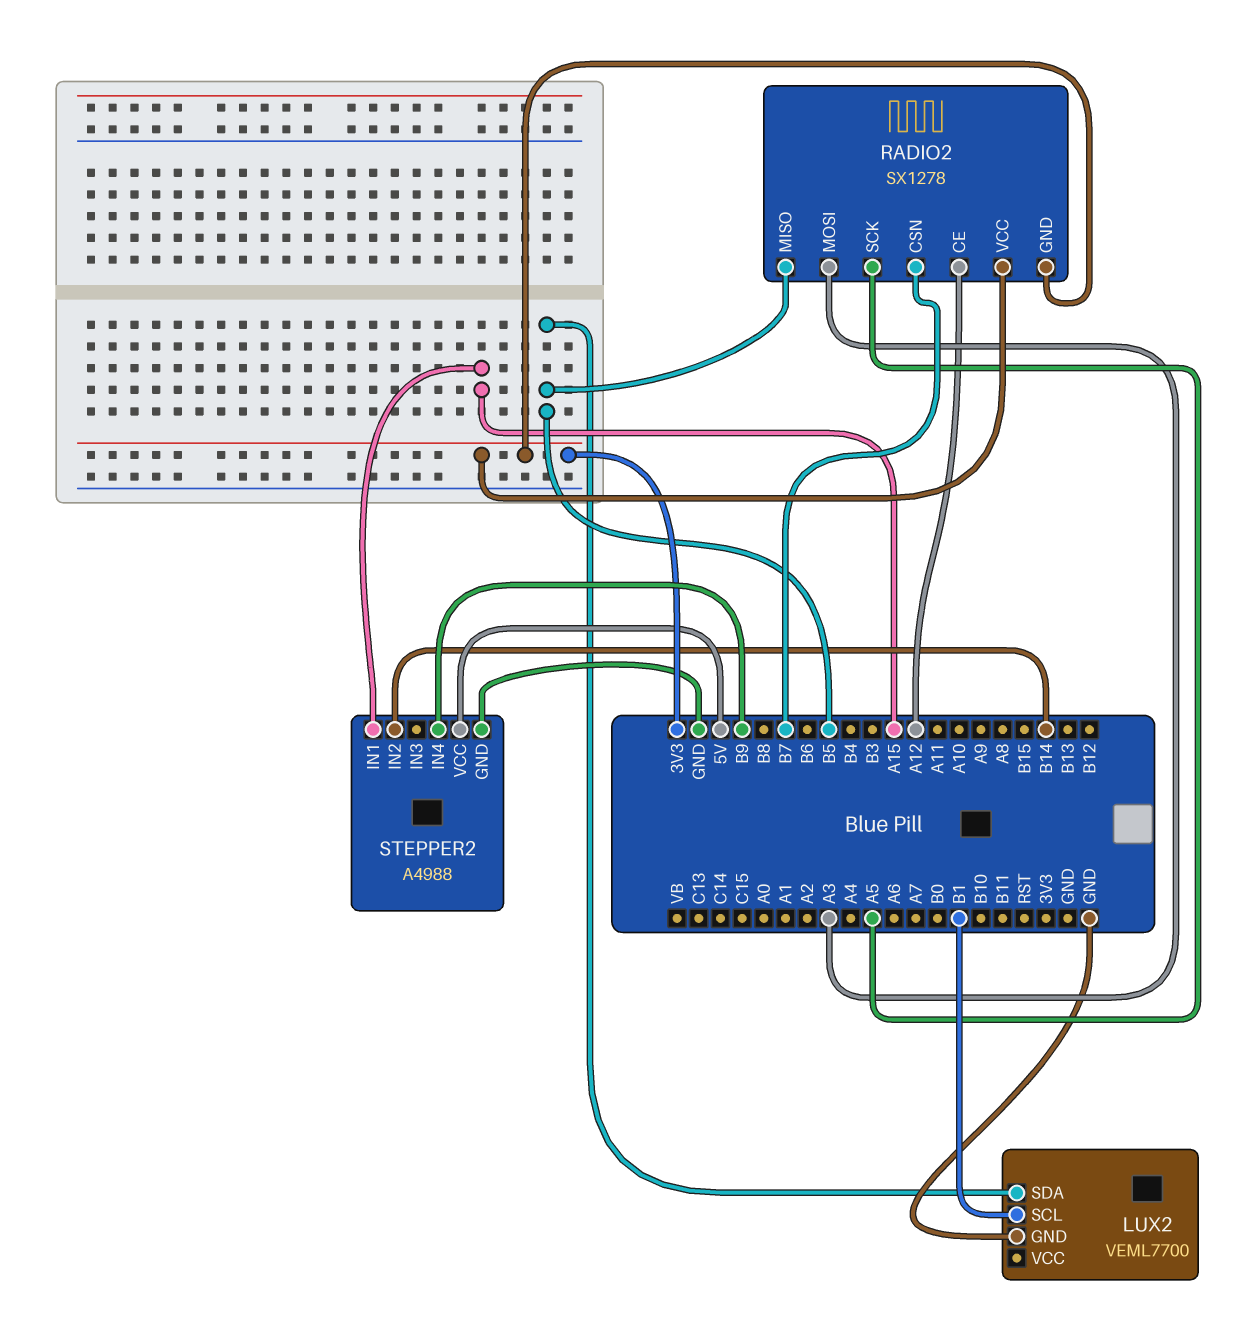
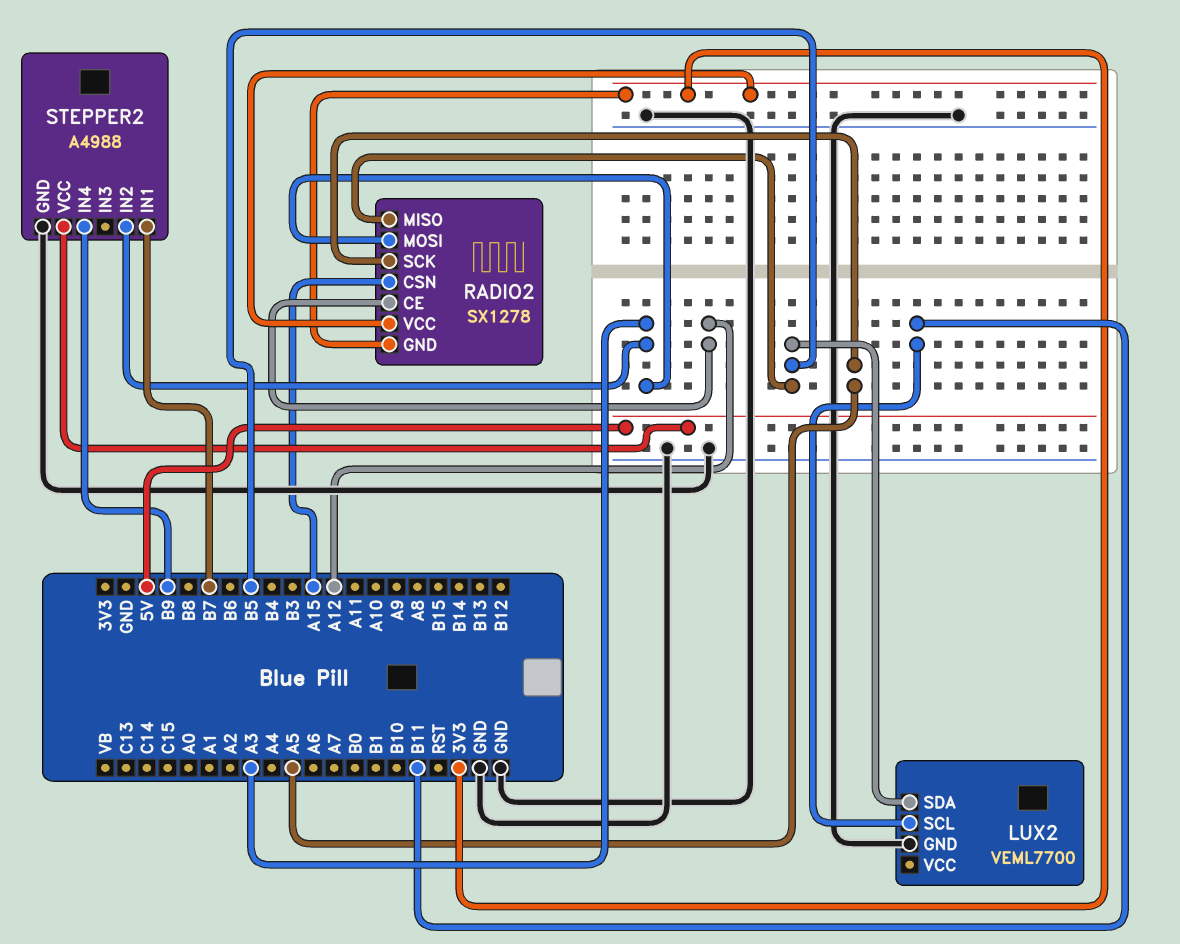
LUX2 pin SCL: B1 -> B11
RADIO2 pin CSN: B7 -> A15
STEPPER2 pin IN1: A15 -> B7
STEPPER2 pin IN2: B14 -> A3

